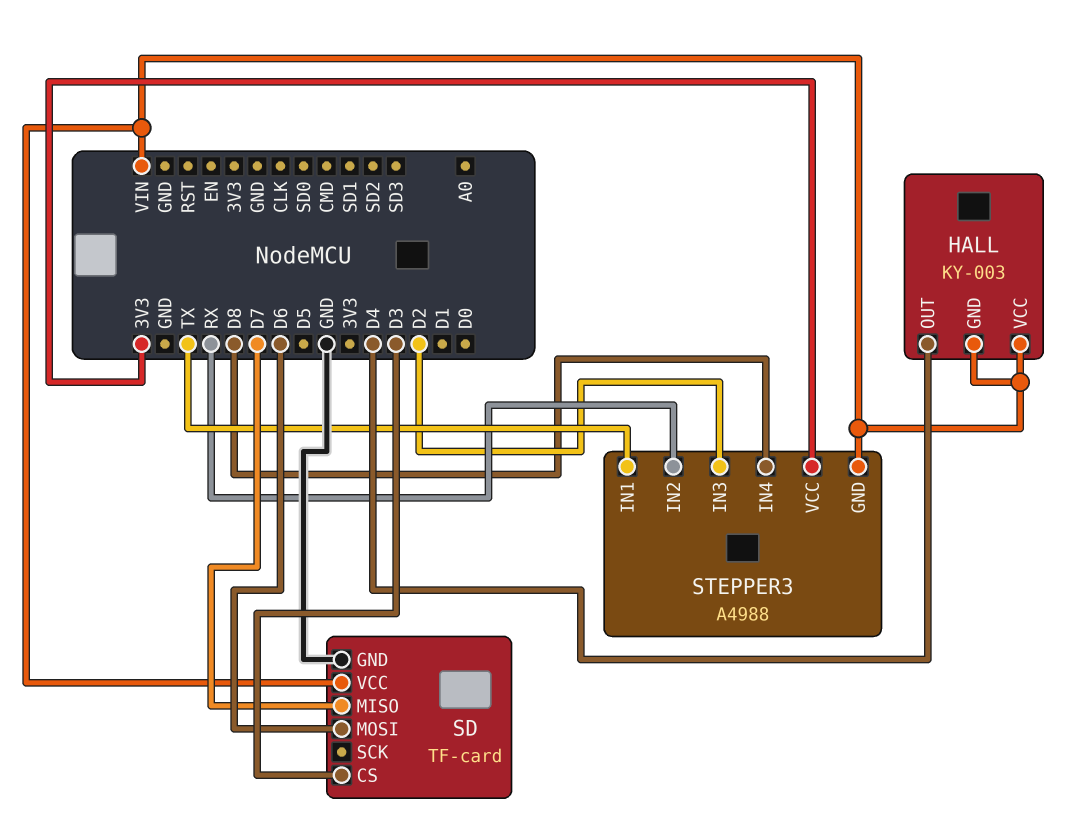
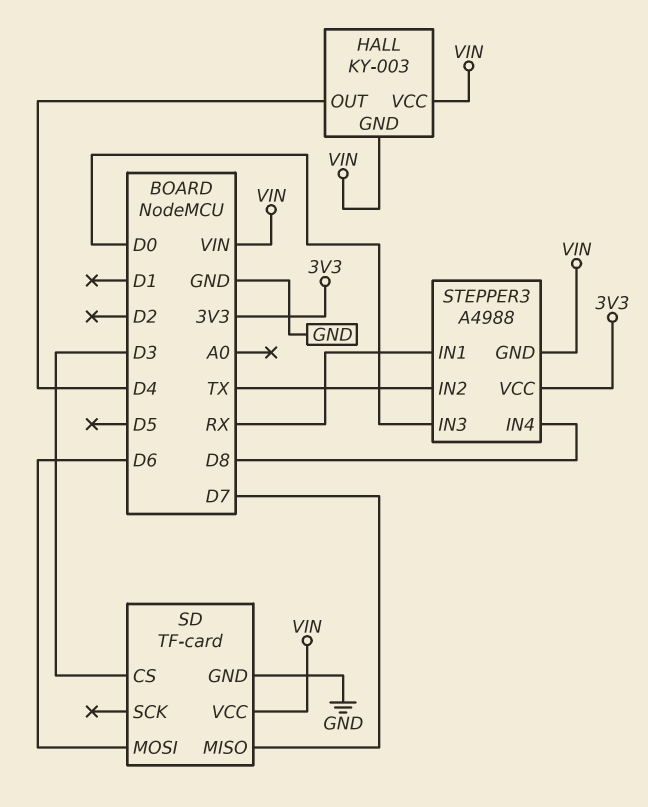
STEPPER3 pin IN1: TX -> RX
STEPPER3 pin IN2: RX -> TX
STEPPER3 pin IN3: D2 -> D0

